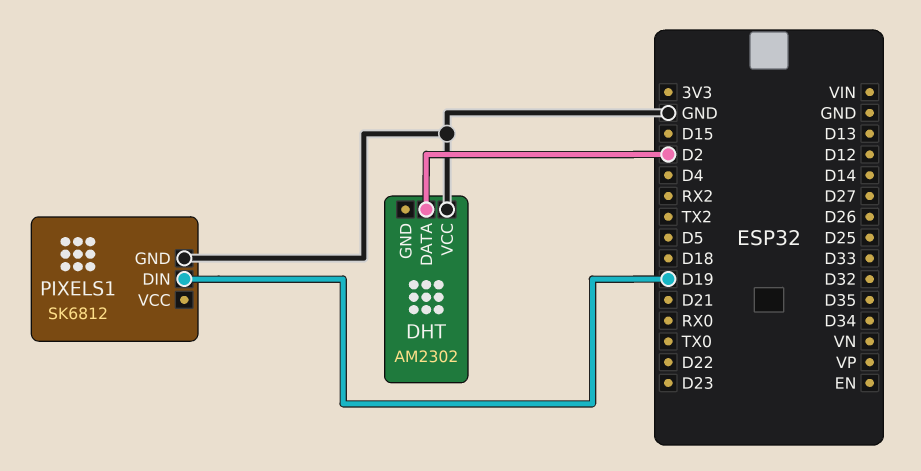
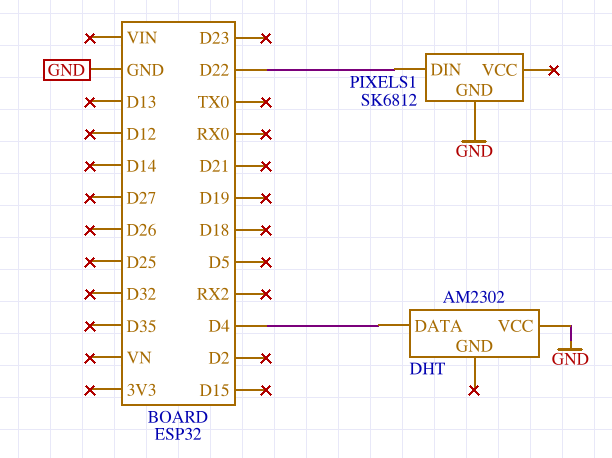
DHT pin DATA: D2 -> D4
PIXELS1 pin DIN: D19 -> D22

